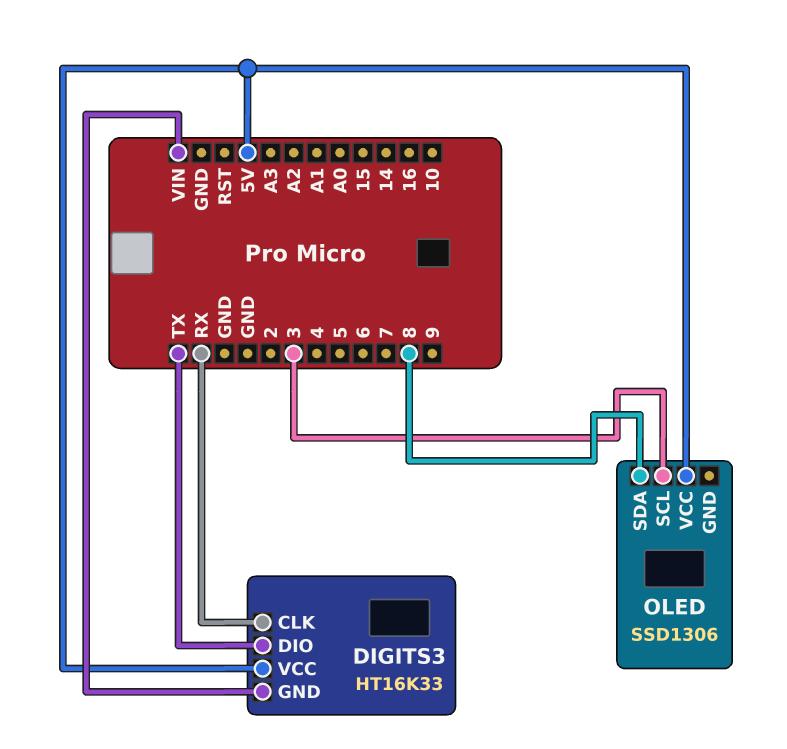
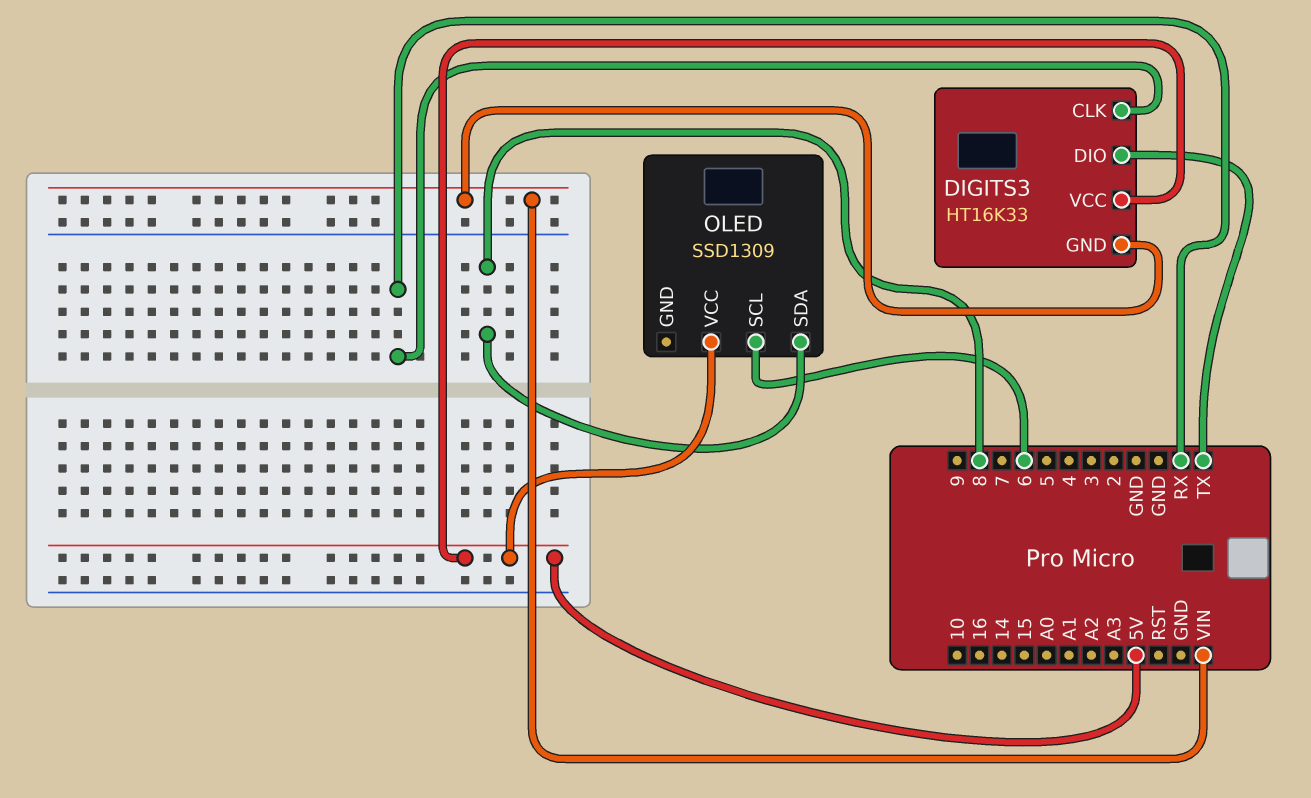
OLED: SSD1306 -> SSD1309
OLED pin SCL: 3 -> 6

